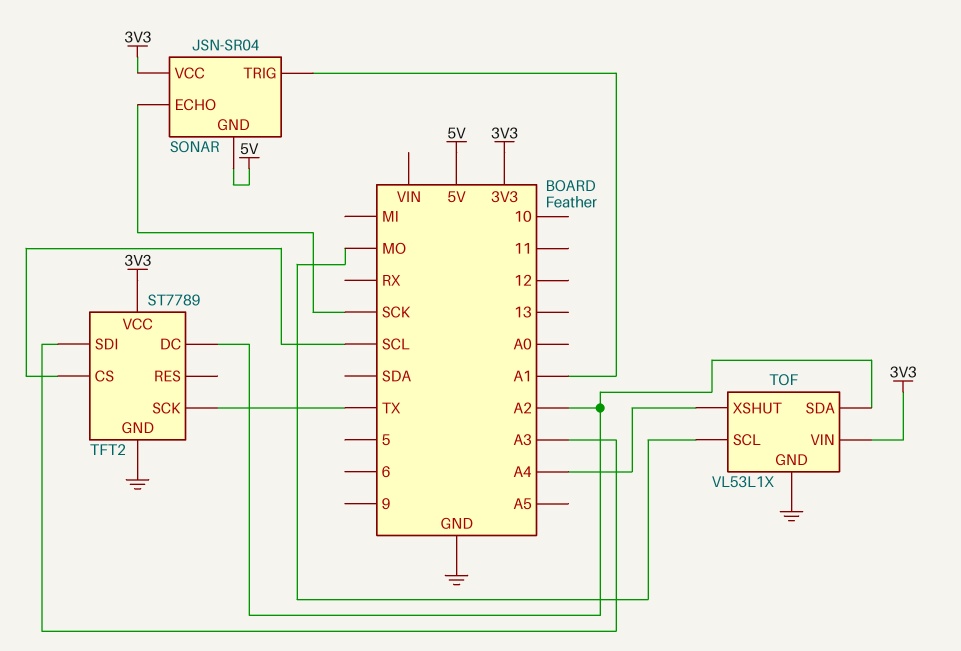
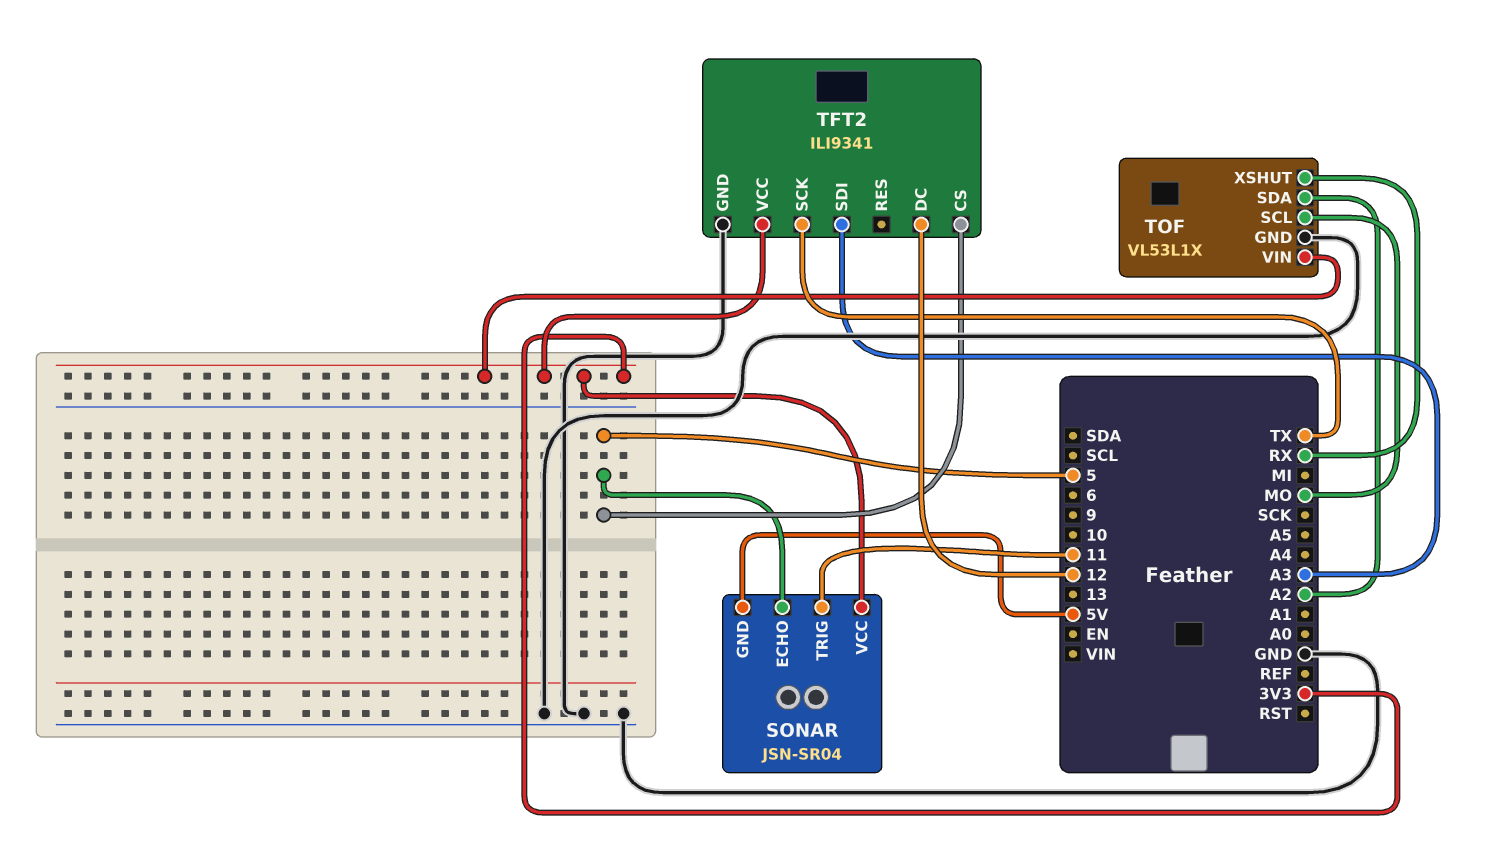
SONAR pin ECHO: SCK -> 5
SONAR pin TRIG: A1 -> 11
TFT2: ST7789 -> ILI9341
TFT2 pin CS: SCL -> 5
TFT2 pin DC: A2 -> 12
TOF pin XSHUT: A4 -> RX

